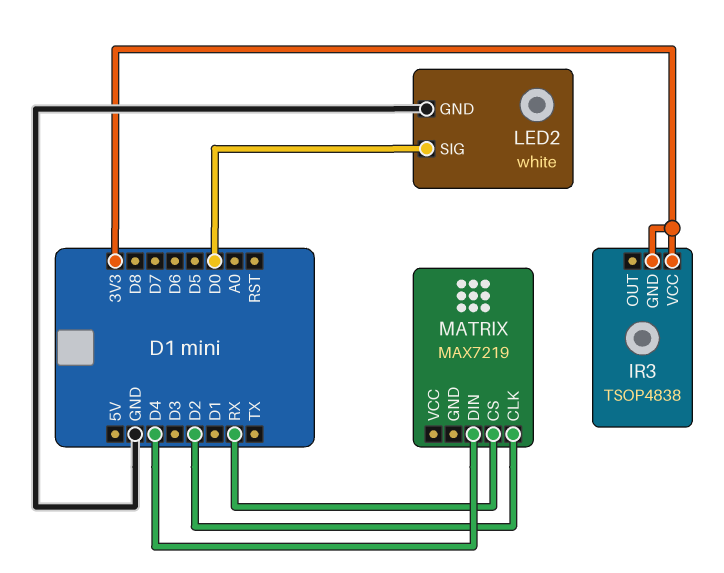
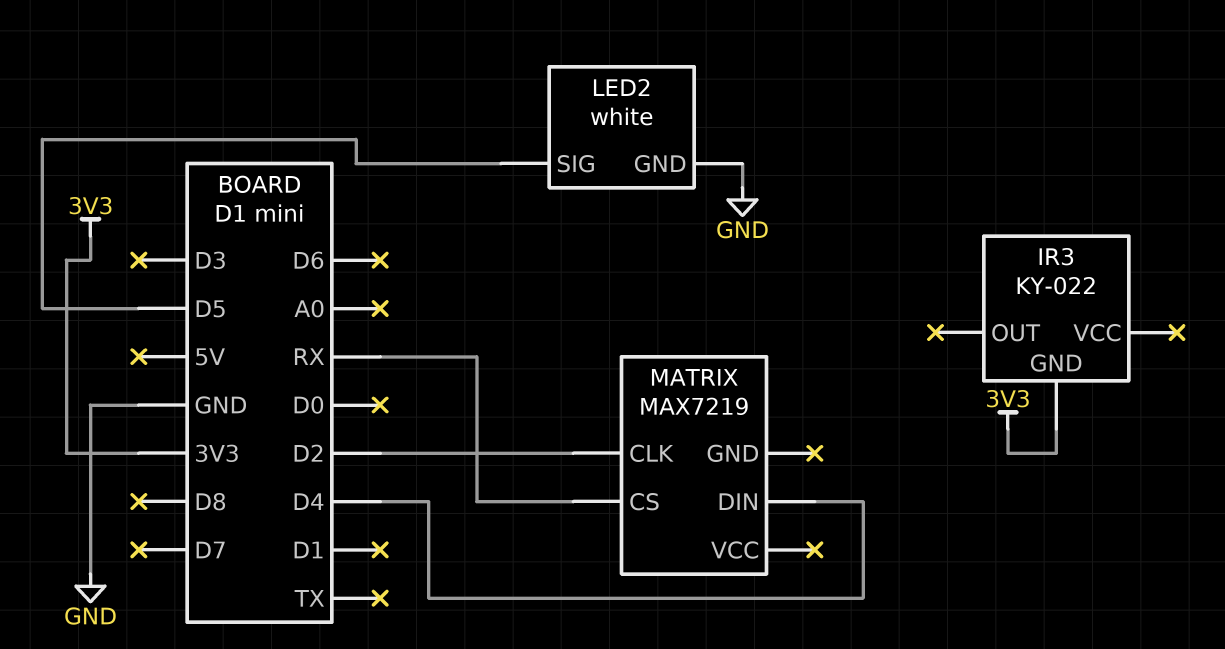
IR3: TSOP4838 -> KY-022
IR3 pin VCC: 3V3 -> none
LED2 pin SIG: D0 -> D5

